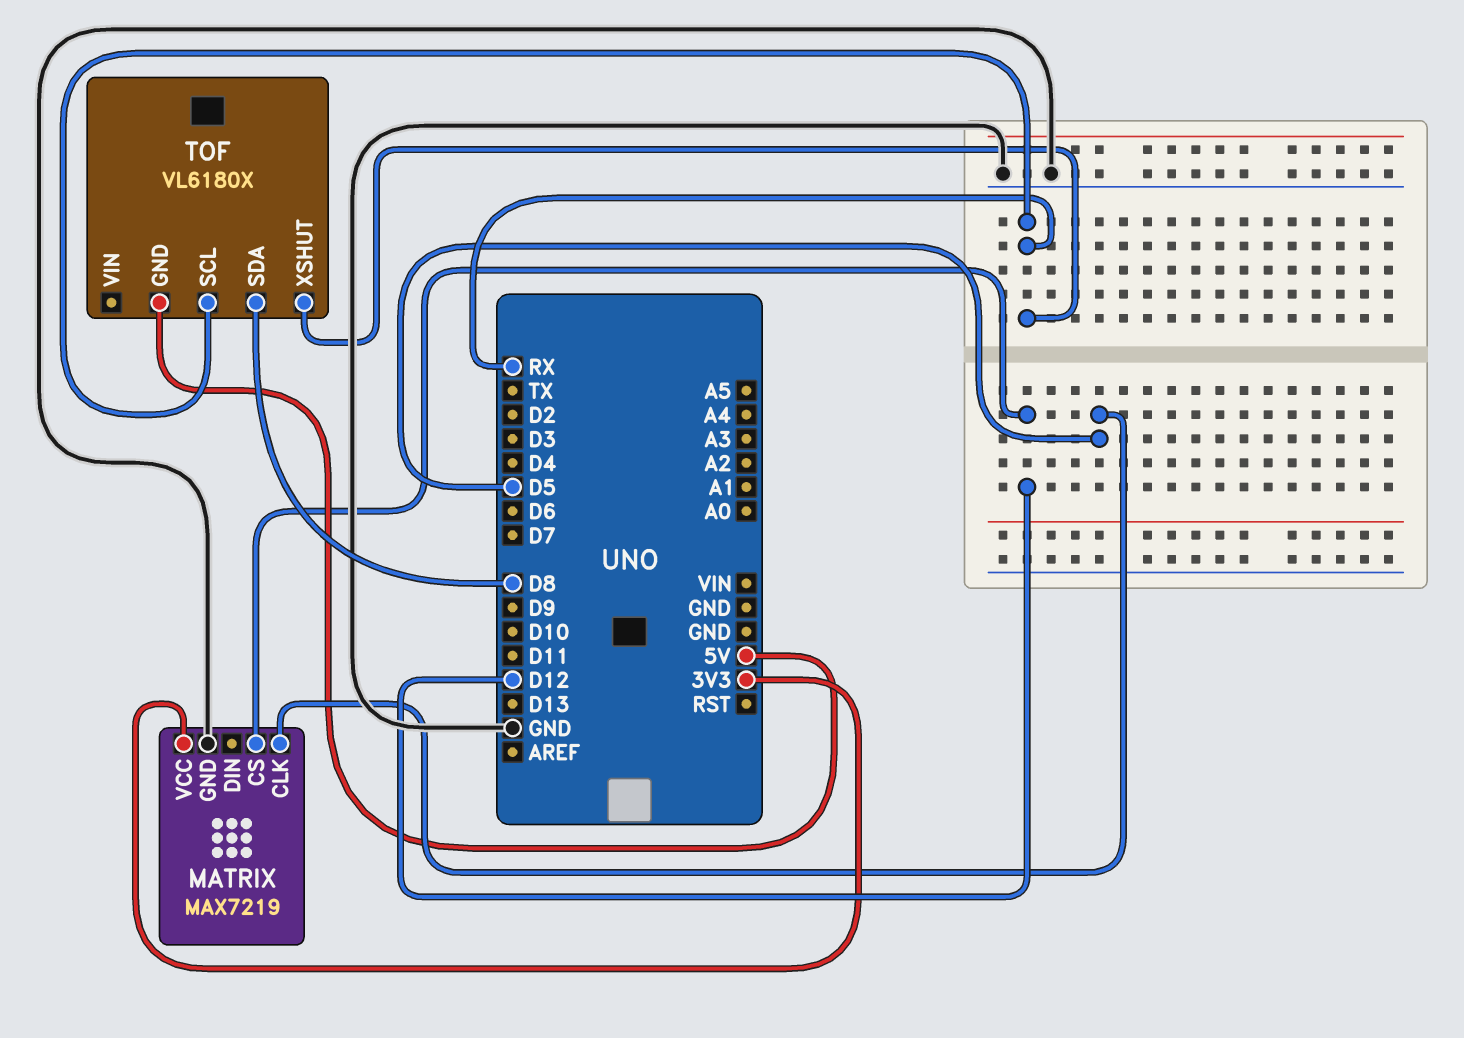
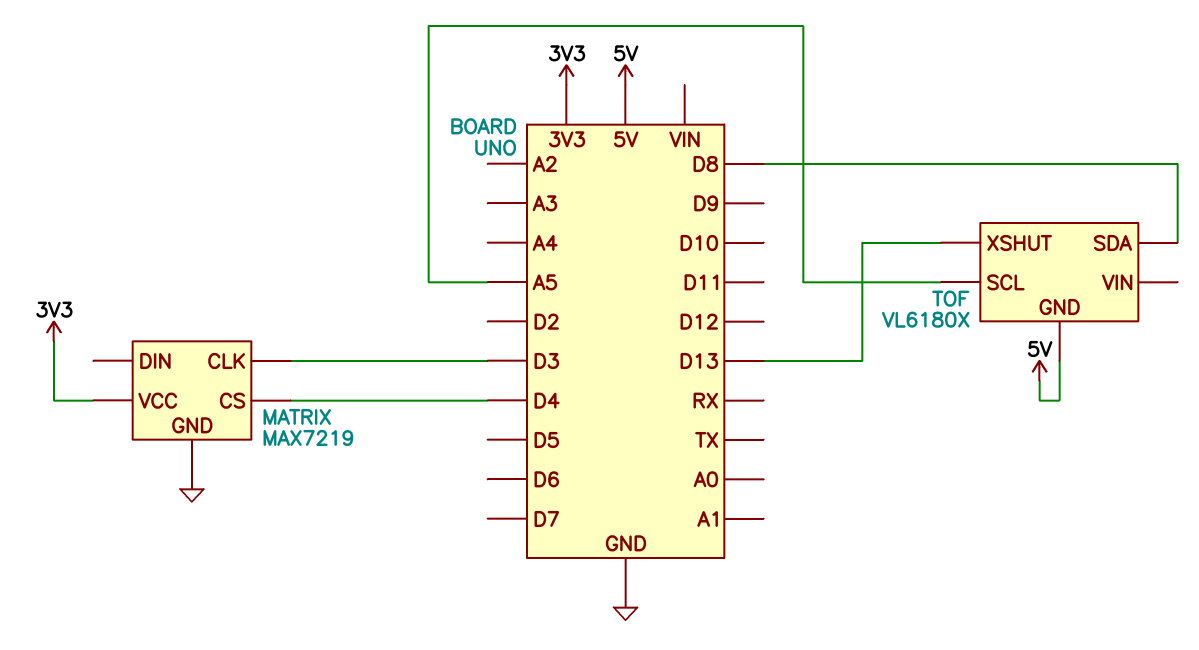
MATRIX pin CLK: D5 -> D3
MATRIX pin CS: D12 -> D4
TOF pin SCL: RX -> A5
TOF pin XSHUT: RX -> D13

